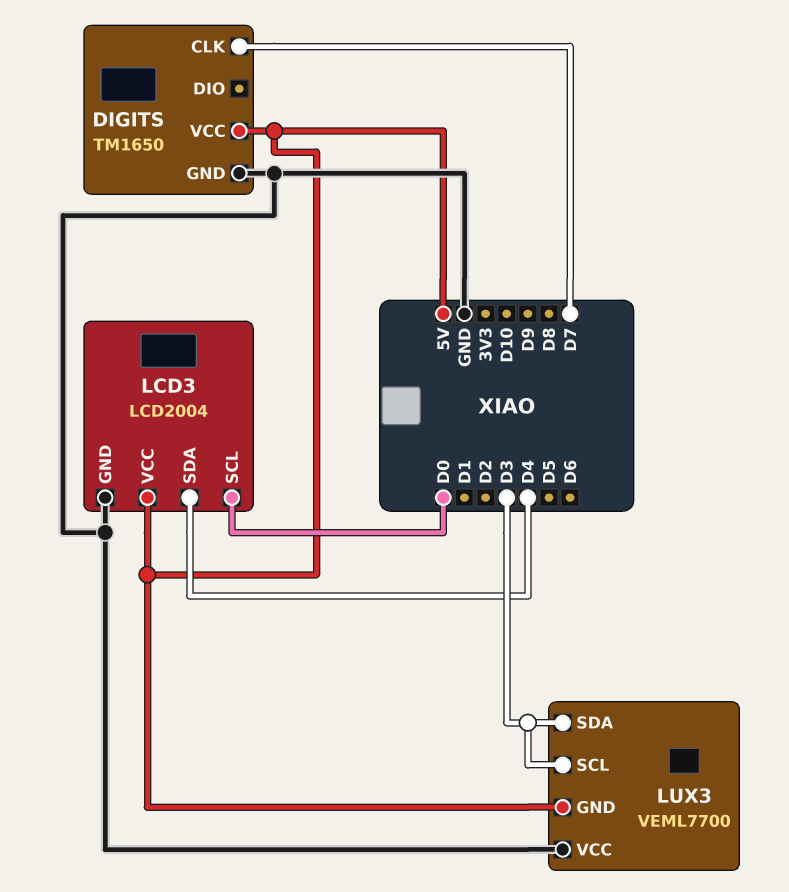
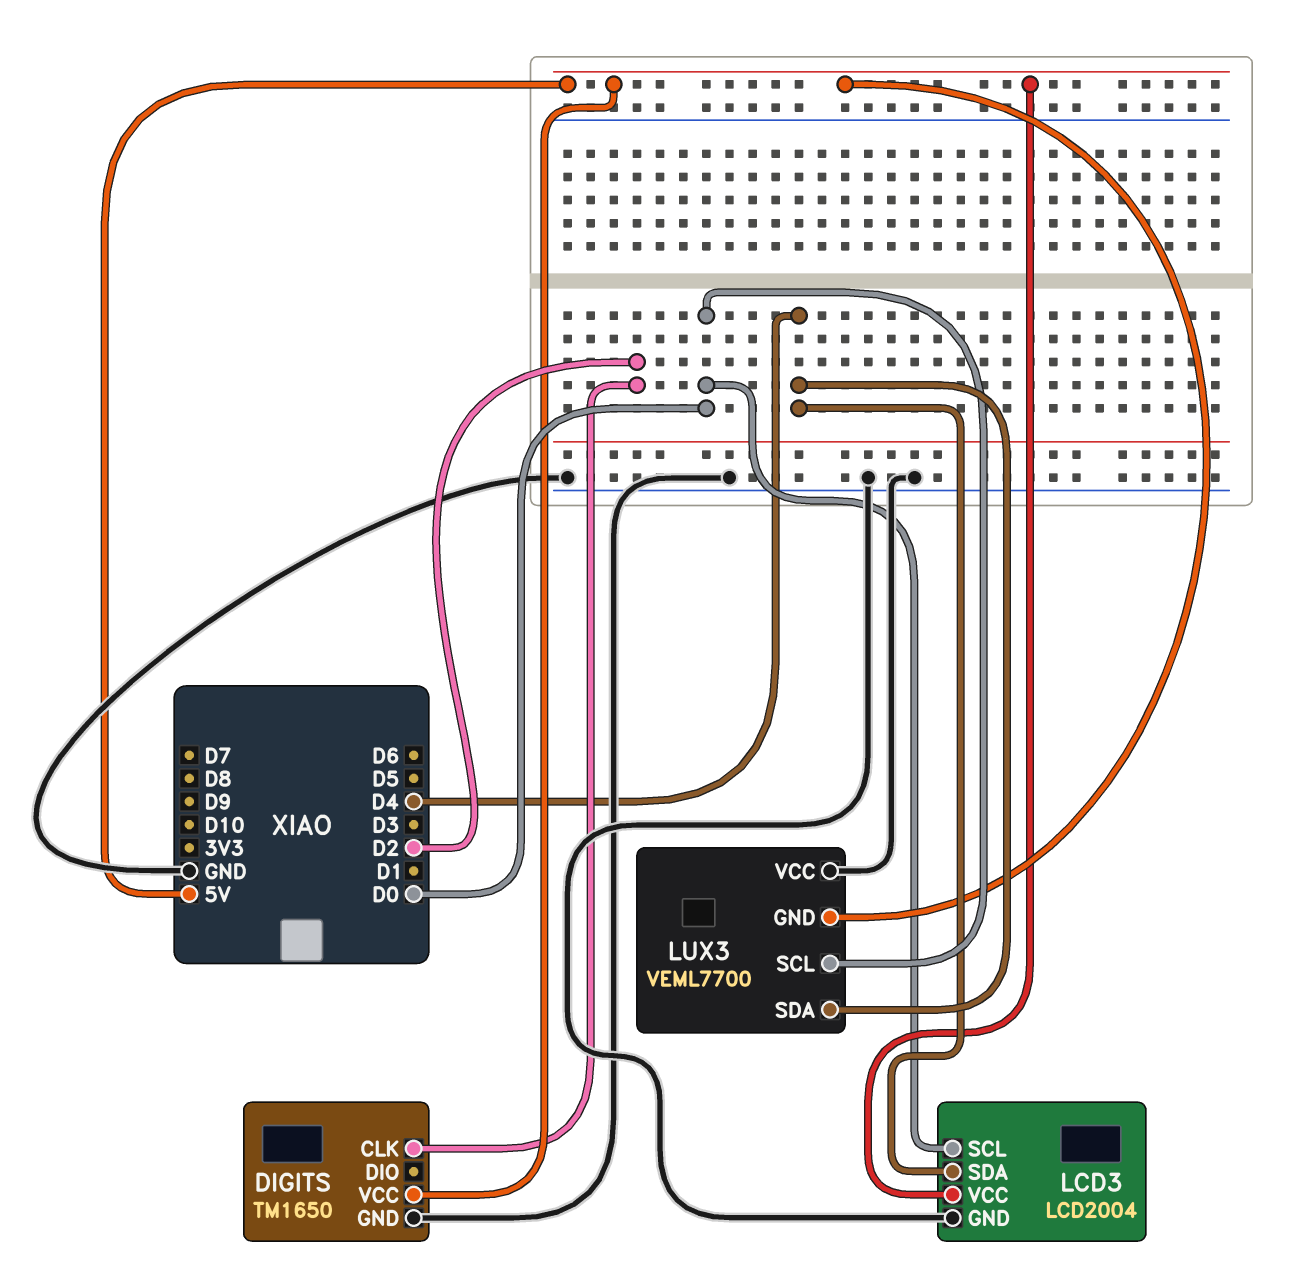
DIGITS pin CLK: D7 -> D2
LUX3 pin SCL: D3 -> D0
LUX3 pin SDA: D3 -> D4

